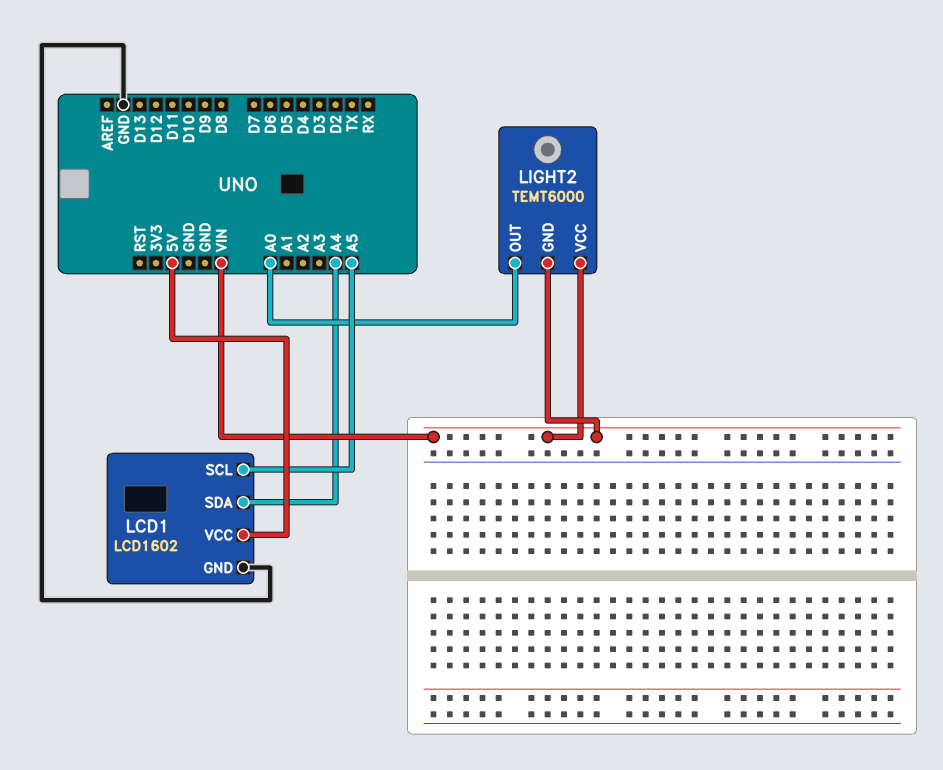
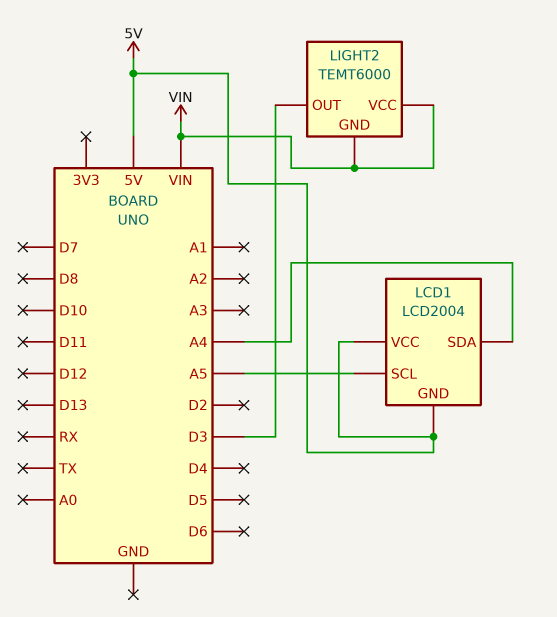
LCD1: LCD1602 -> LCD2004
LCD1 pin GND: GND -> 5V
LIGHT2 pin OUT: A0 -> D3

